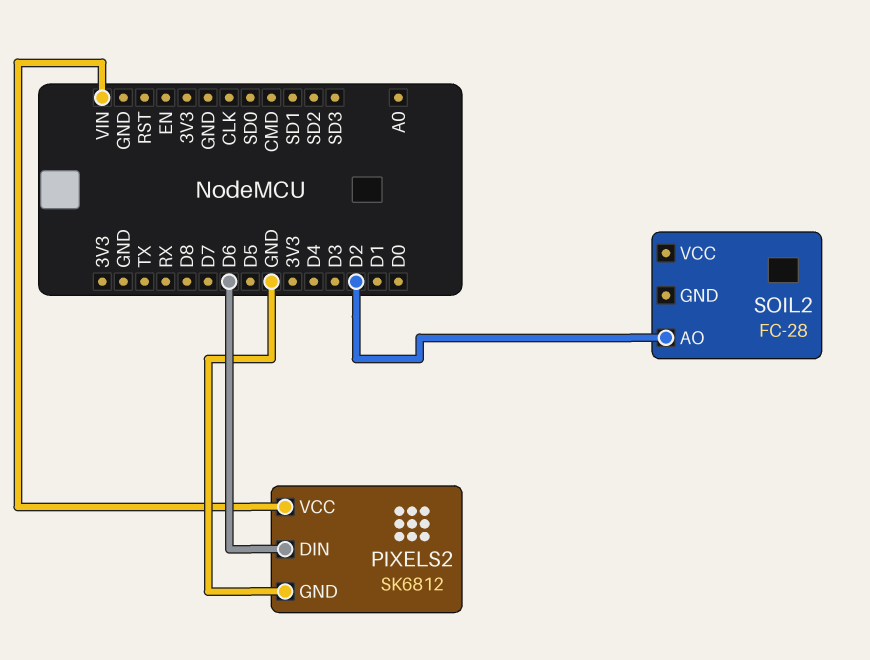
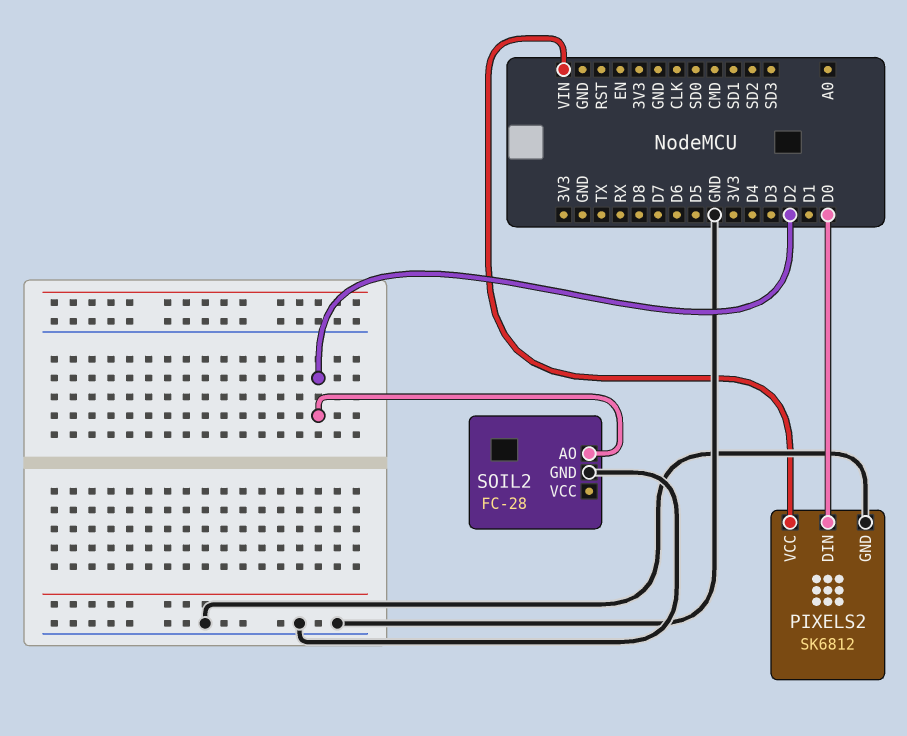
PIXELS2 pin DIN: D6 -> D0
SOIL2 pin GND: none -> GND

